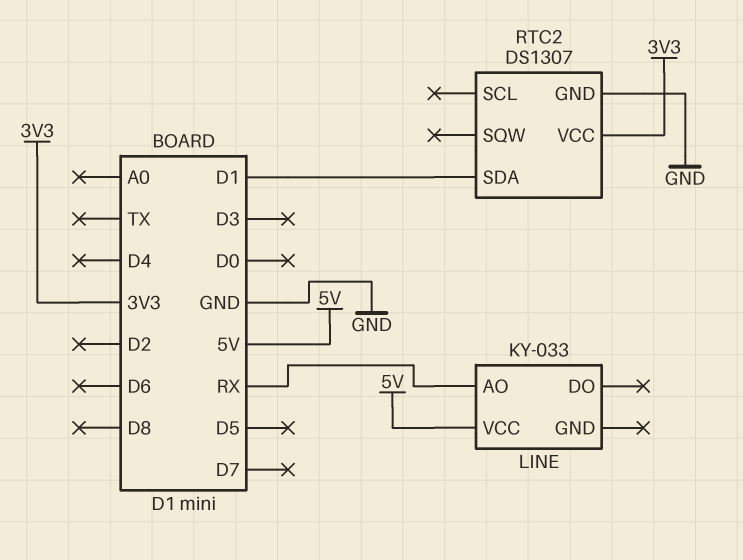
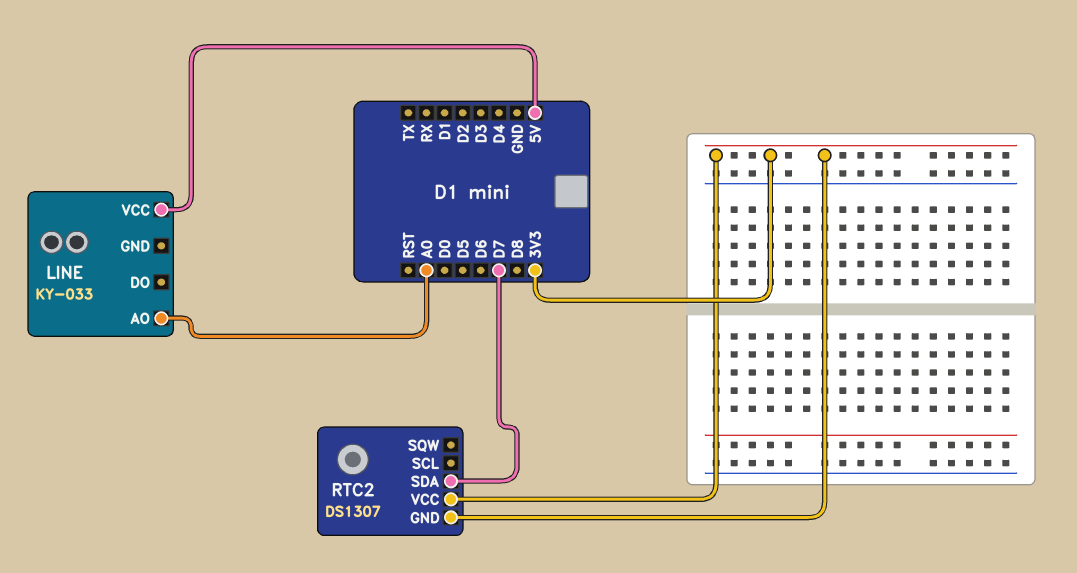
LINE pin AO: RX -> A0
RTC2 pin GND: GND -> 3V3
RTC2 pin SDA: D1 -> D7

